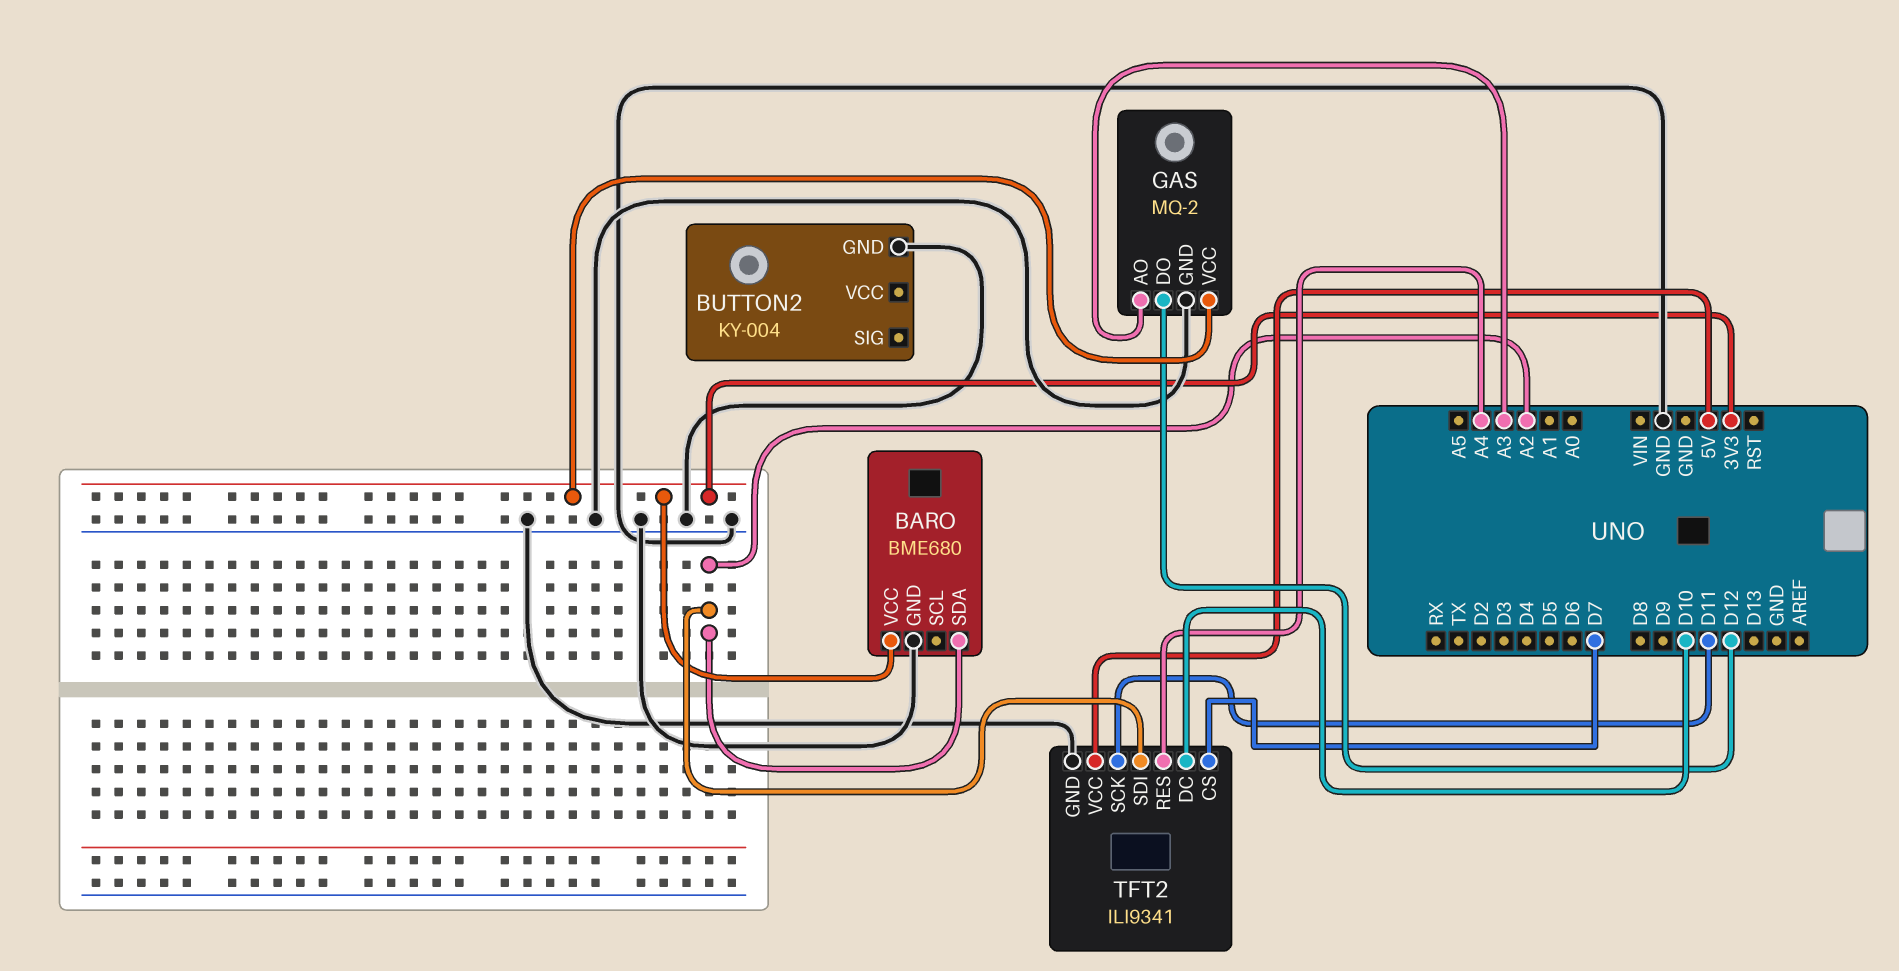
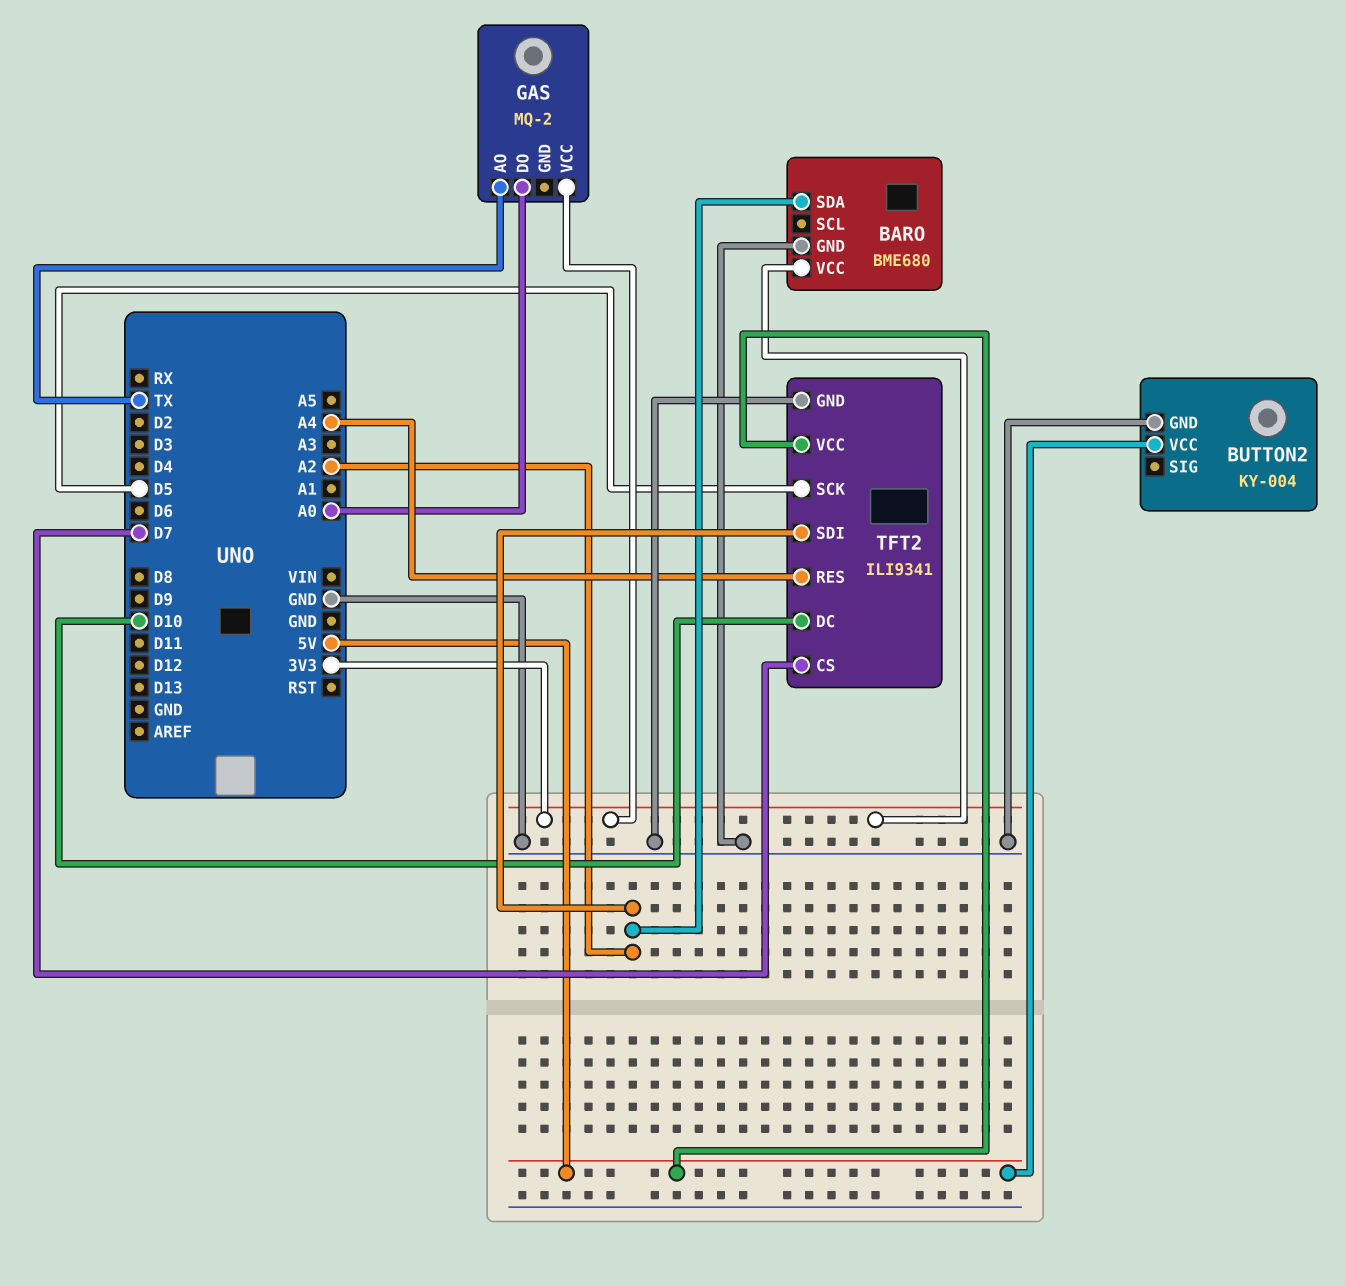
BUTTON2 pin VCC: none -> 5V
GAS pin AO: A3 -> TX
GAS pin DO: D12 -> A0
GAS pin GND: GND -> none
TFT2 pin SCK: D11 -> D5

